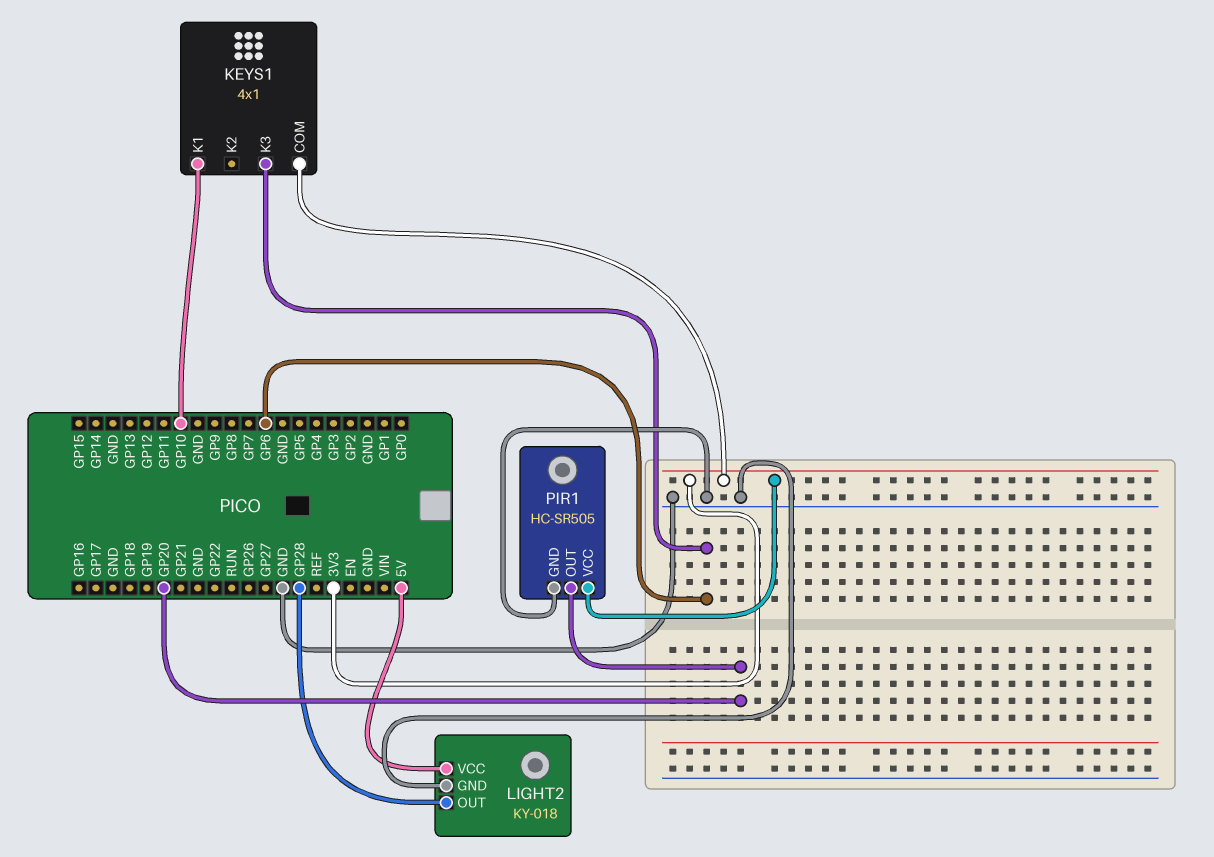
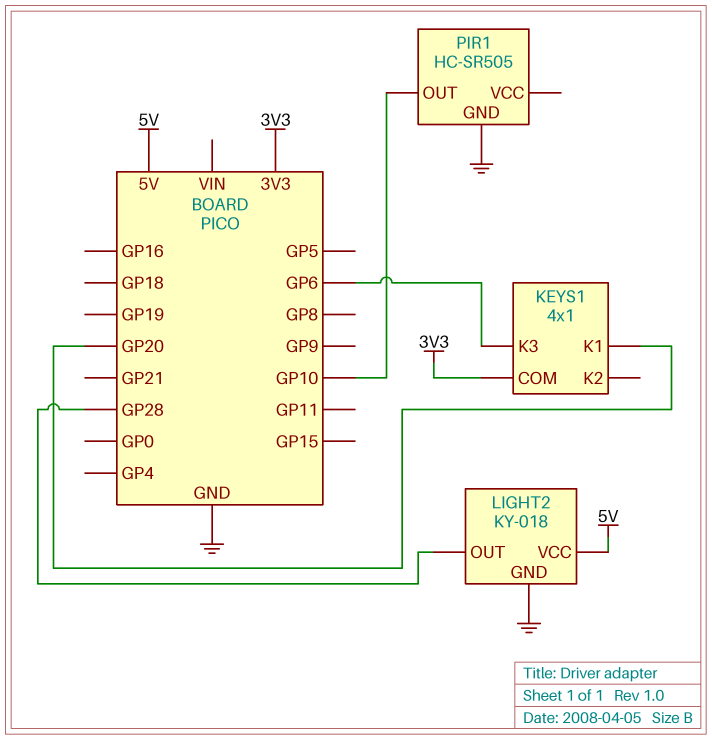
KEYS1 pin K1: GP10 -> GP20
PIR1 pin OUT: GP20 -> GP10
PIR1 pin VCC: 3V3 -> none

